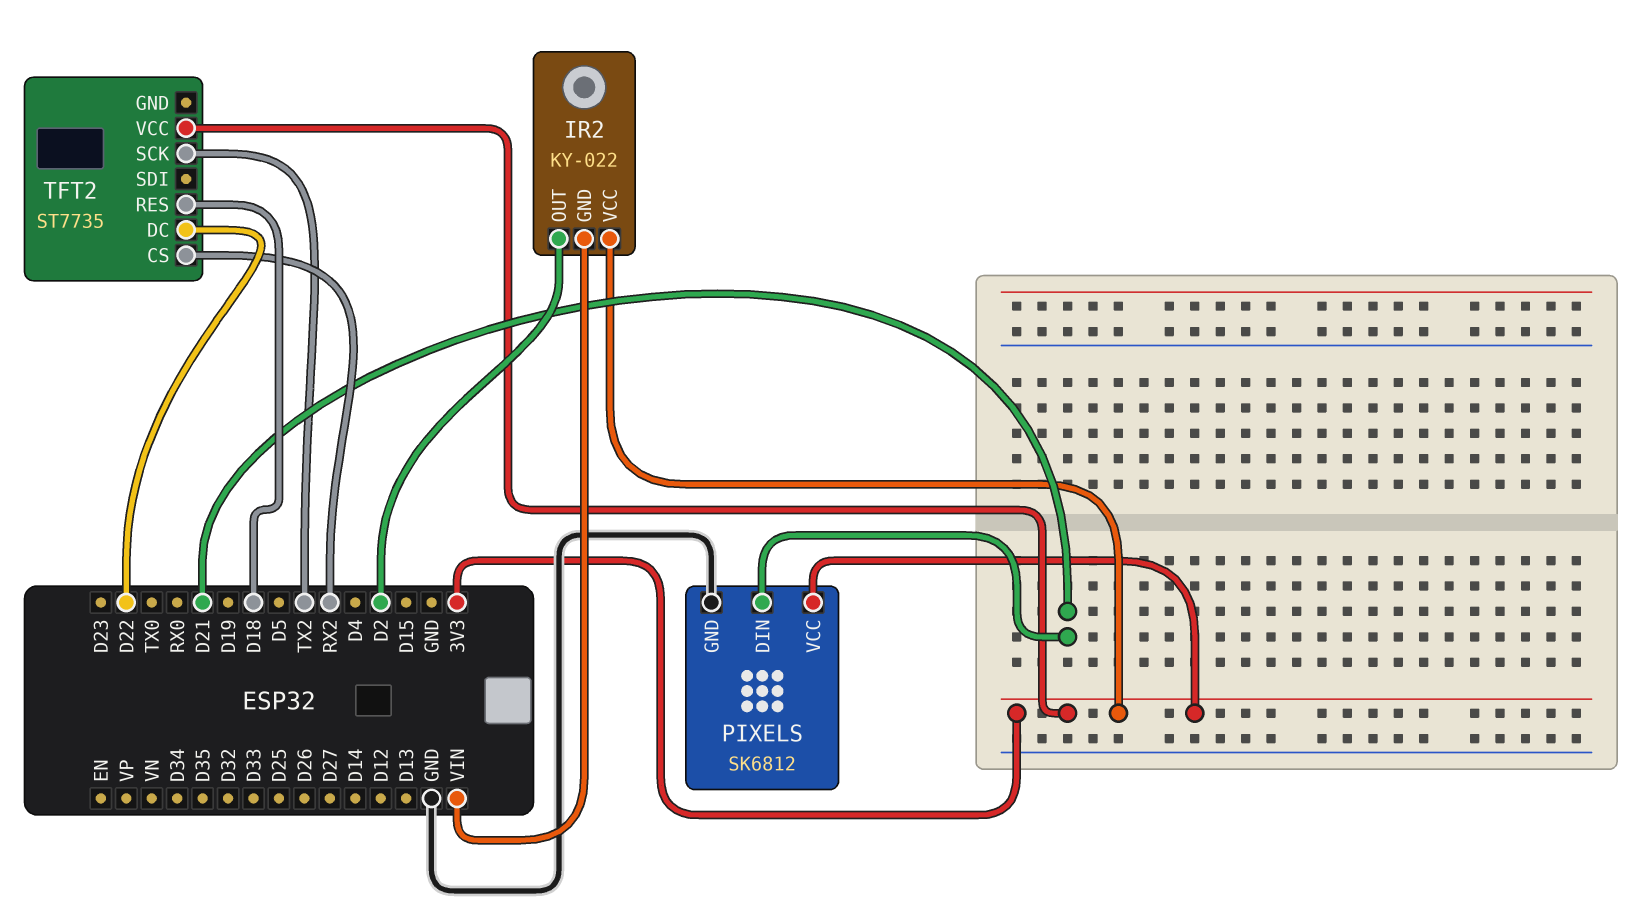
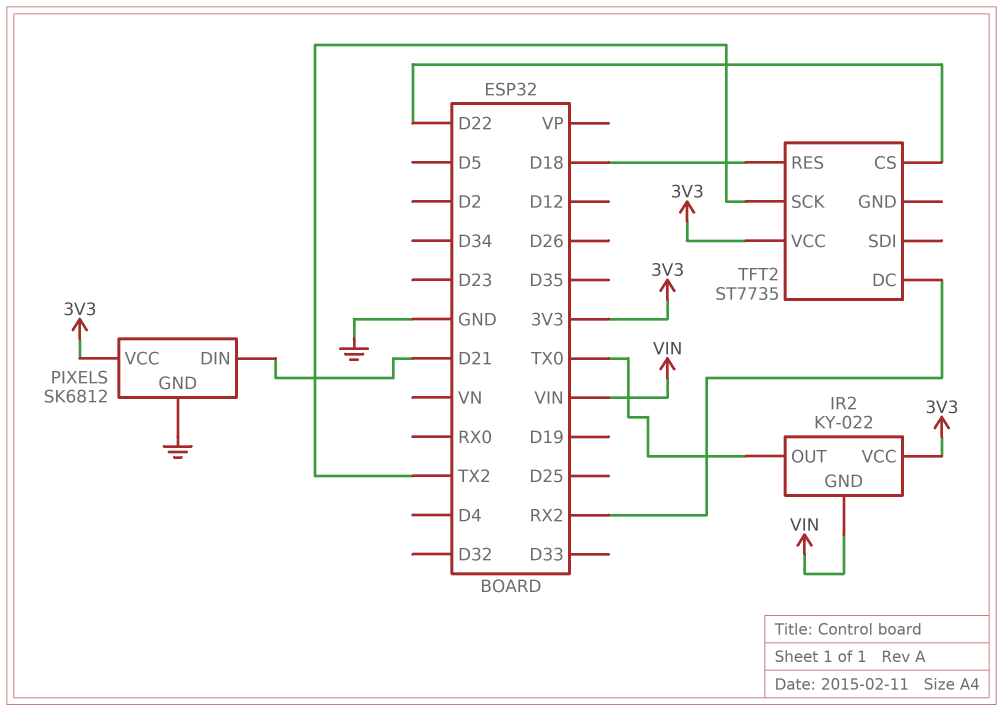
IR2 pin OUT: D2 -> TX0
TFT2 pin CS: RX2 -> D22
TFT2 pin DC: D22 -> RX2

